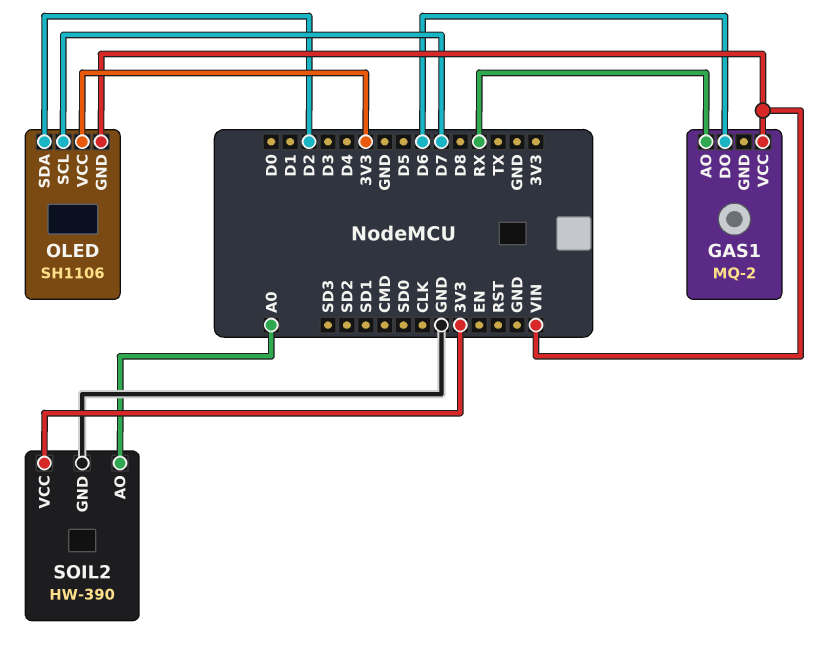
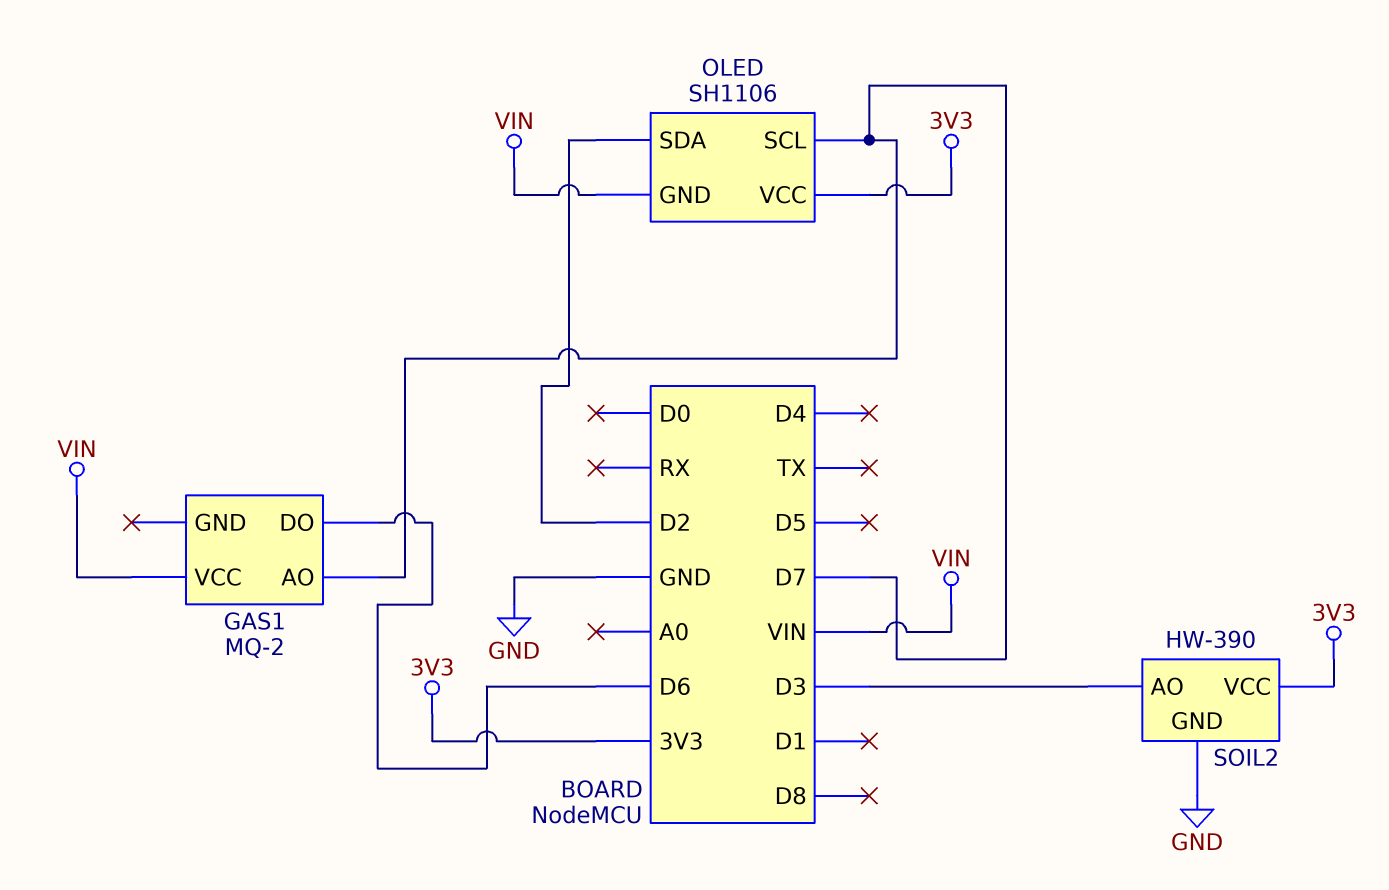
GAS1 pin AO: RX -> D7
SOIL2 pin AO: A0 -> D3

